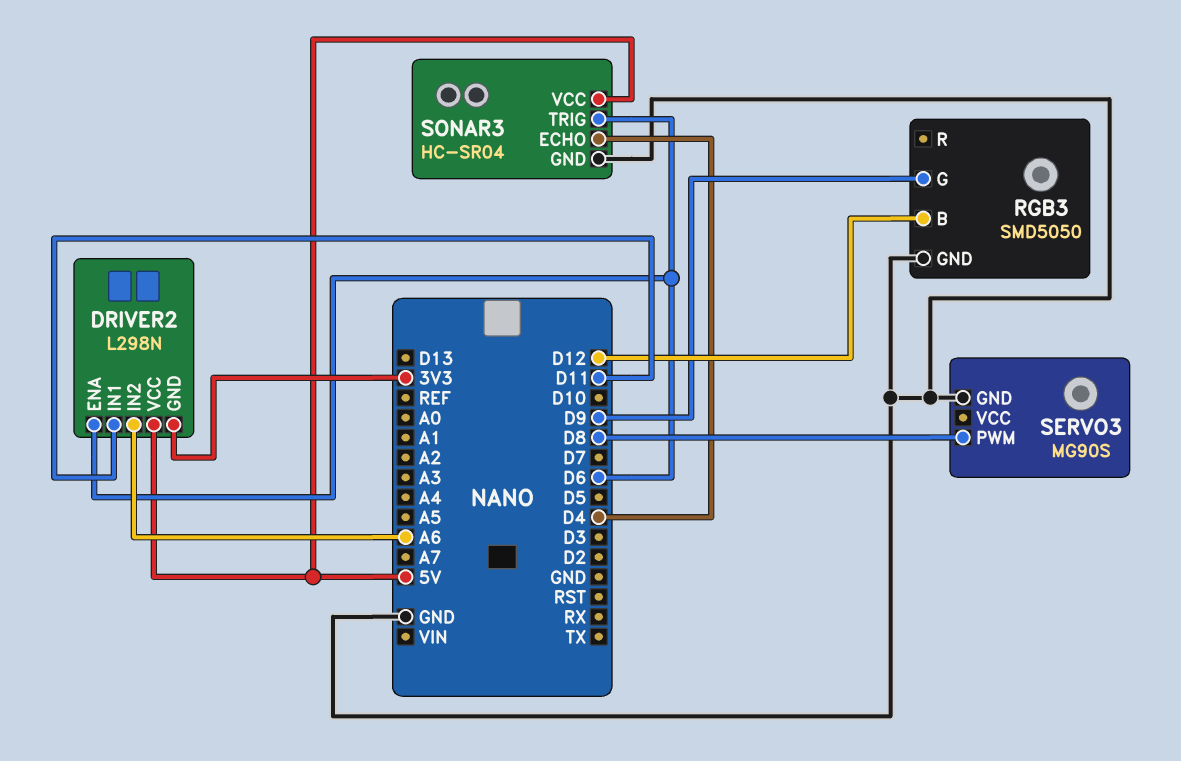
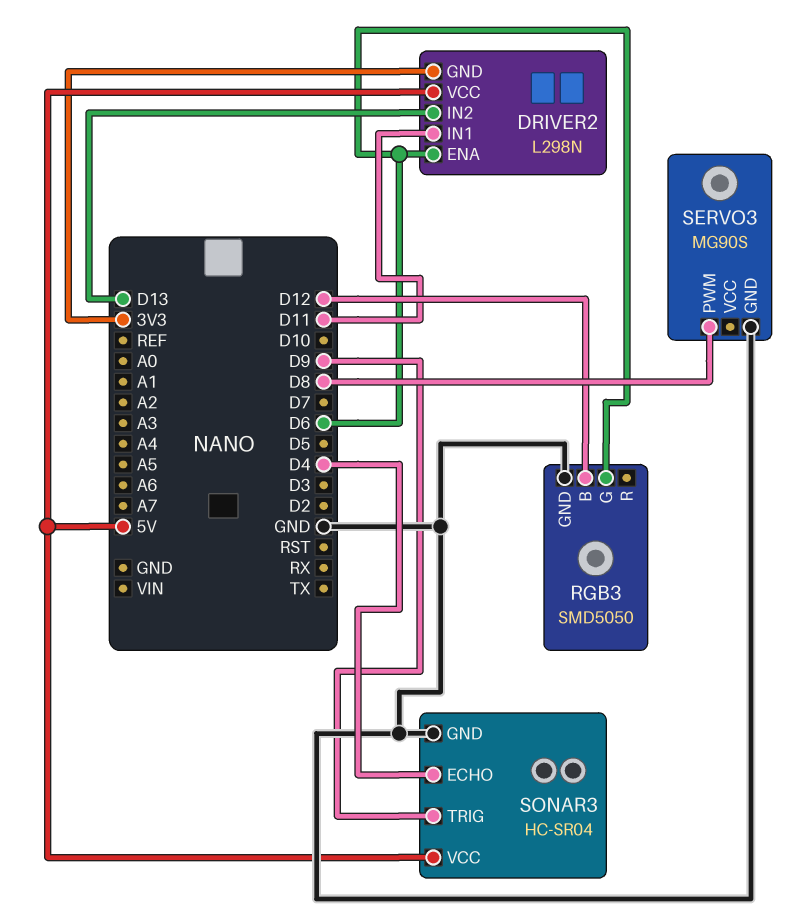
DRIVER2 pin IN2: A6 -> D13
RGB3 pin G: D9 -> D6
SONAR3 pin TRIG: D6 -> D9

